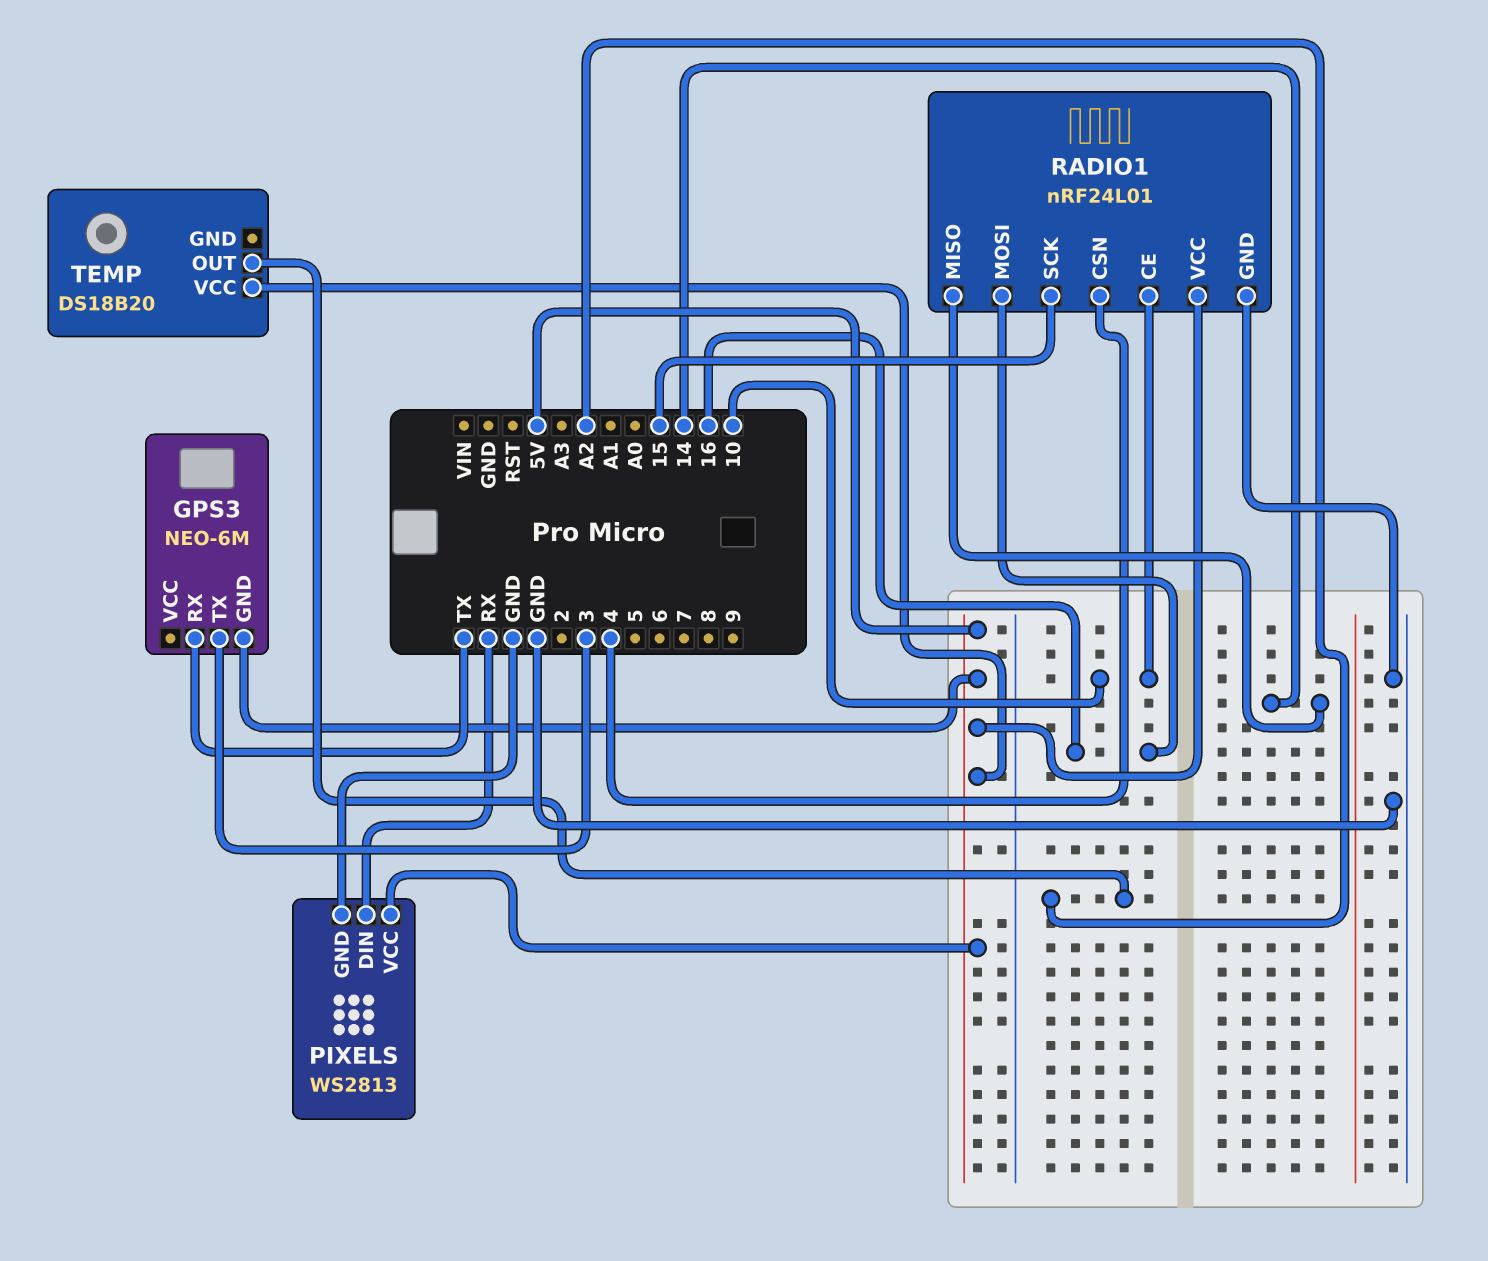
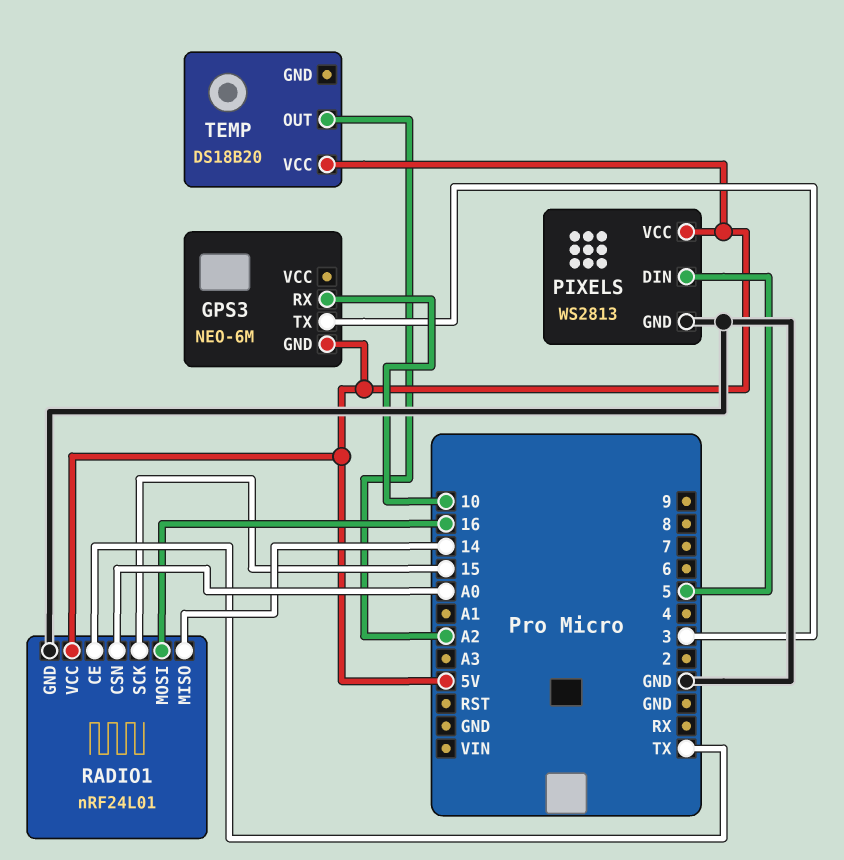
GPS3 pin RX: TX -> 10
PIXELS pin DIN: RX -> 5
RADIO1 pin CE: 10 -> TX
RADIO1 pin CSN: 4 -> A0

